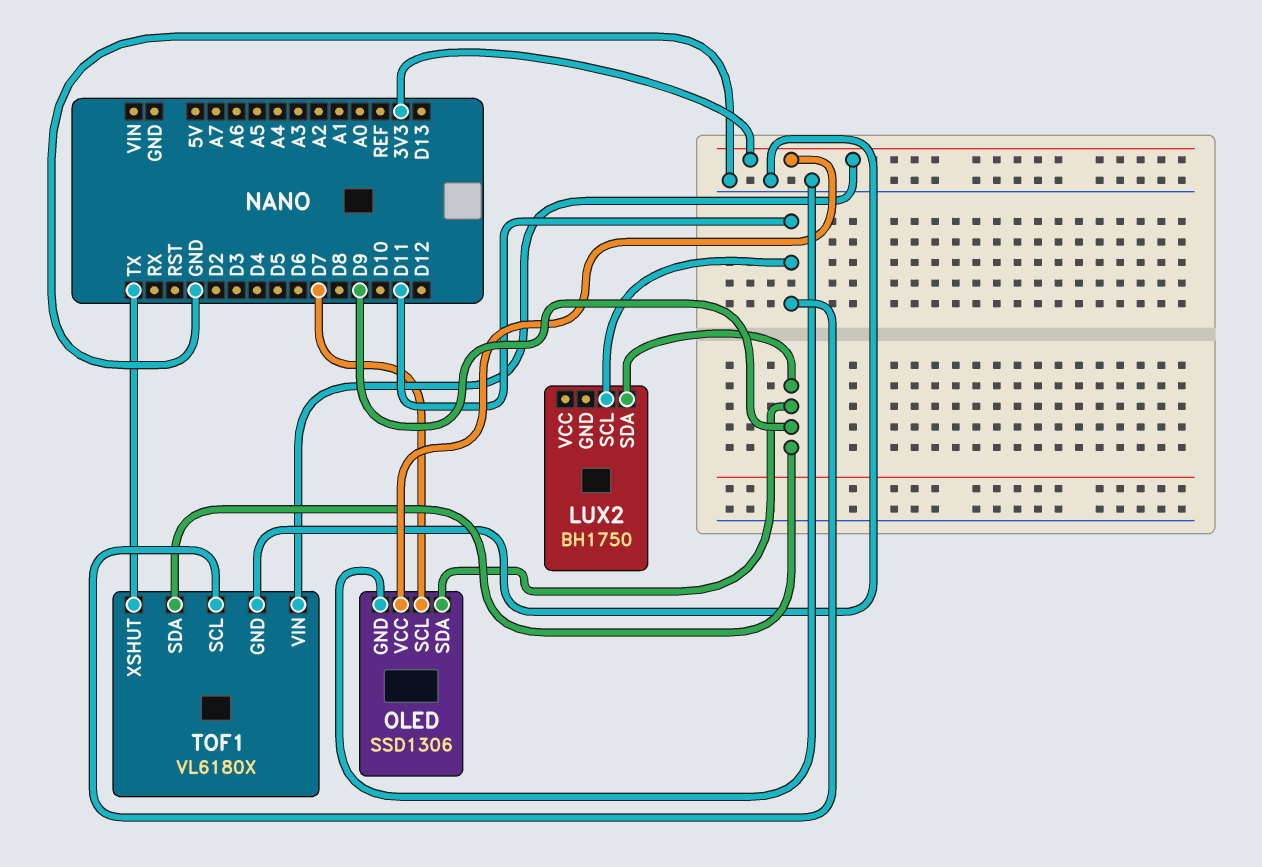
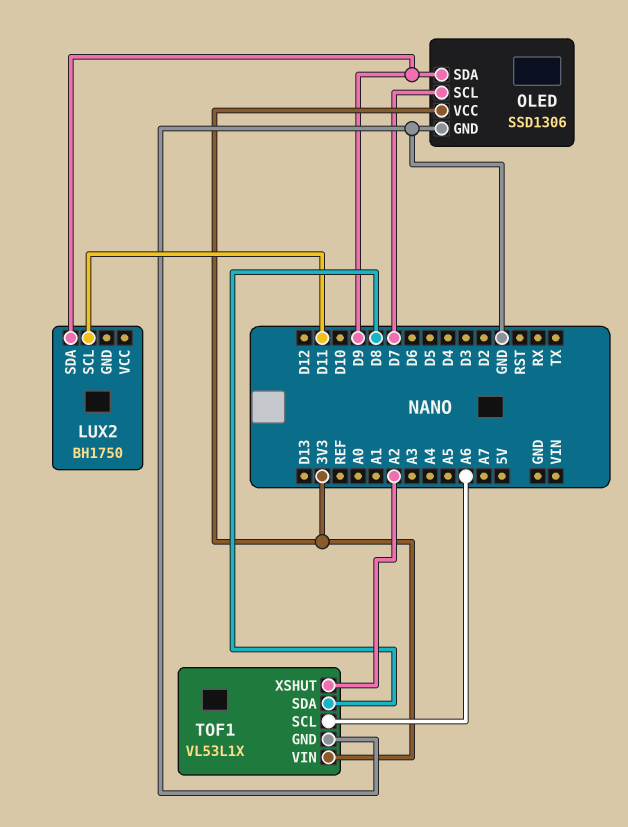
TOF1: VL6180X -> VL53L1X
TOF1 pin SCL: D11 -> A6
TOF1 pin SDA: D9 -> D8
TOF1 pin XSHUT: TX -> A2

